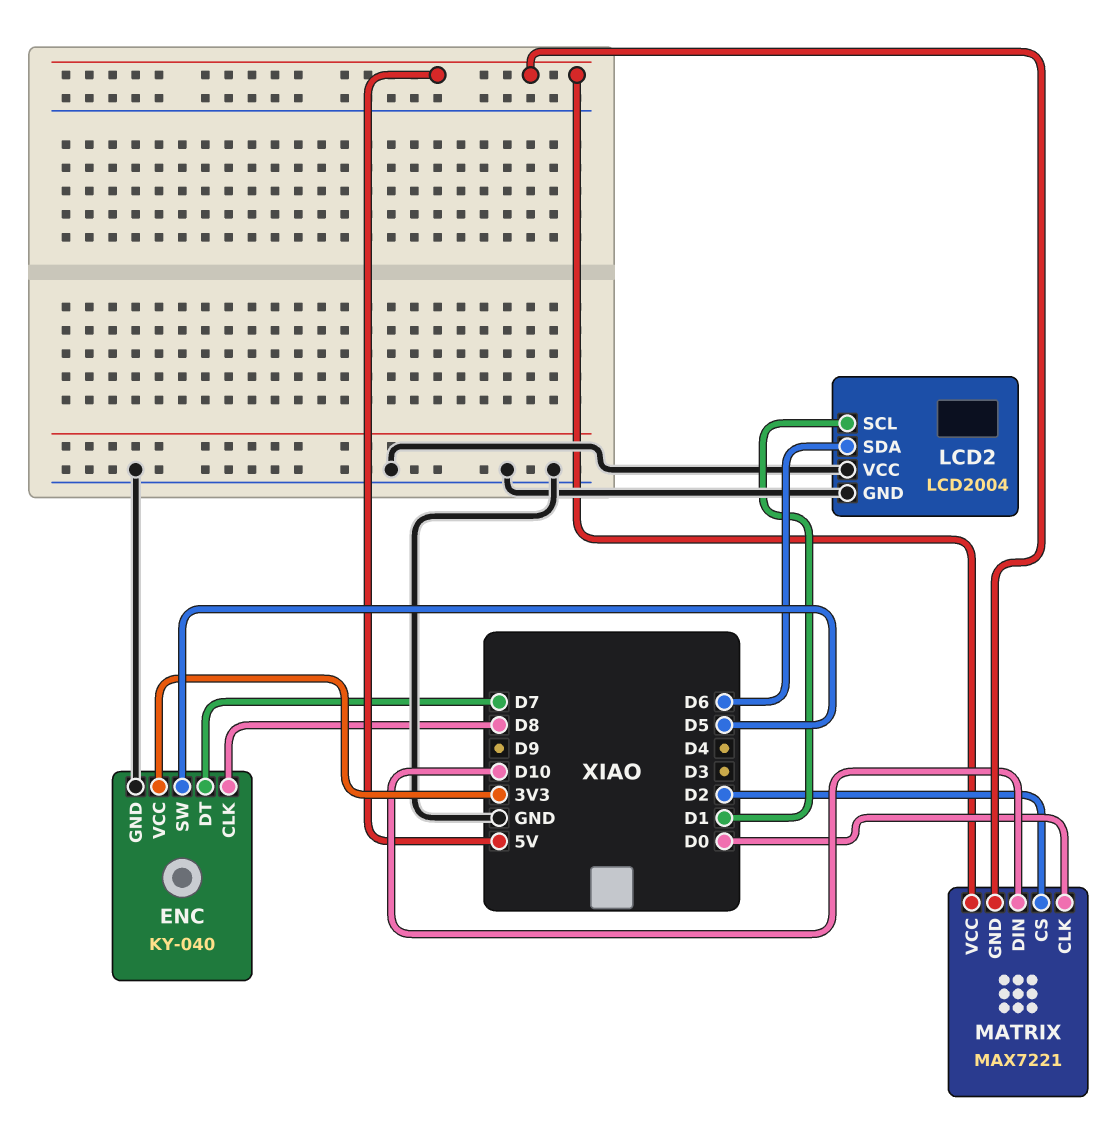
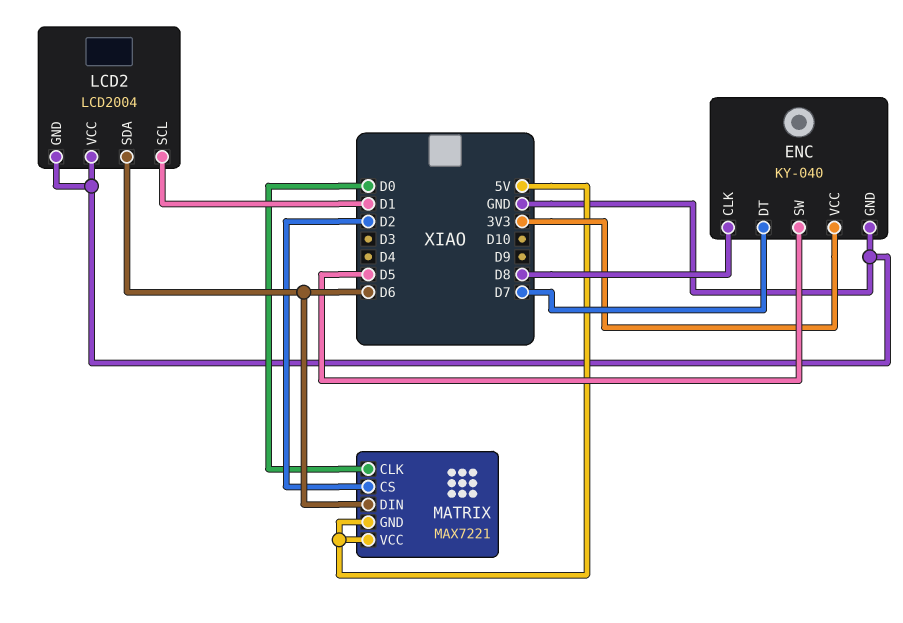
MATRIX pin DIN: D10 -> D6

